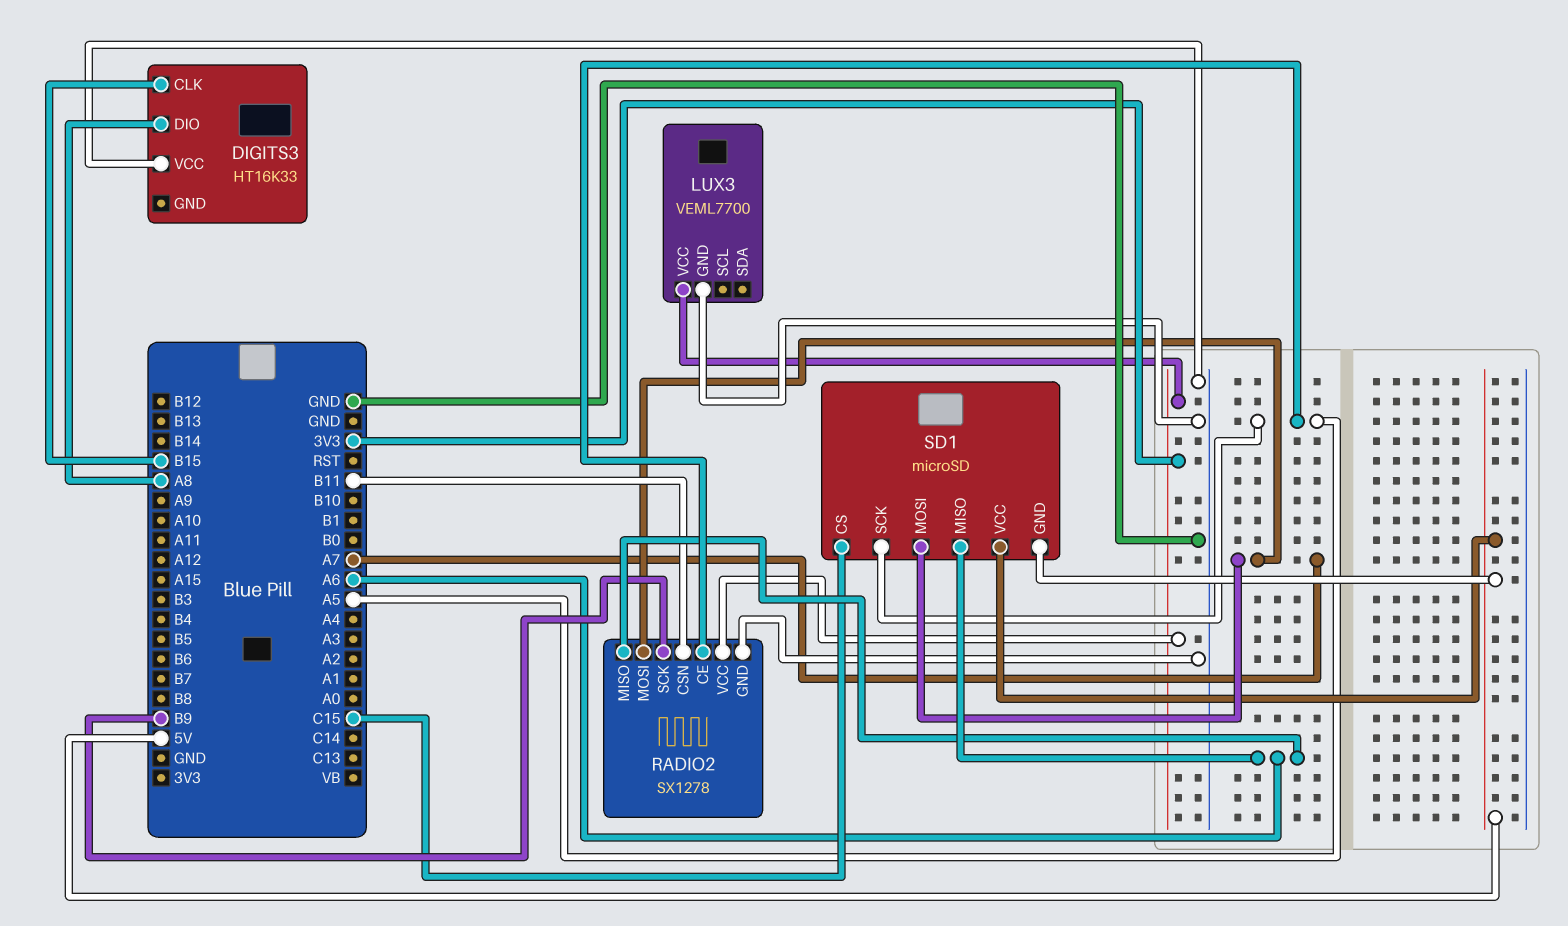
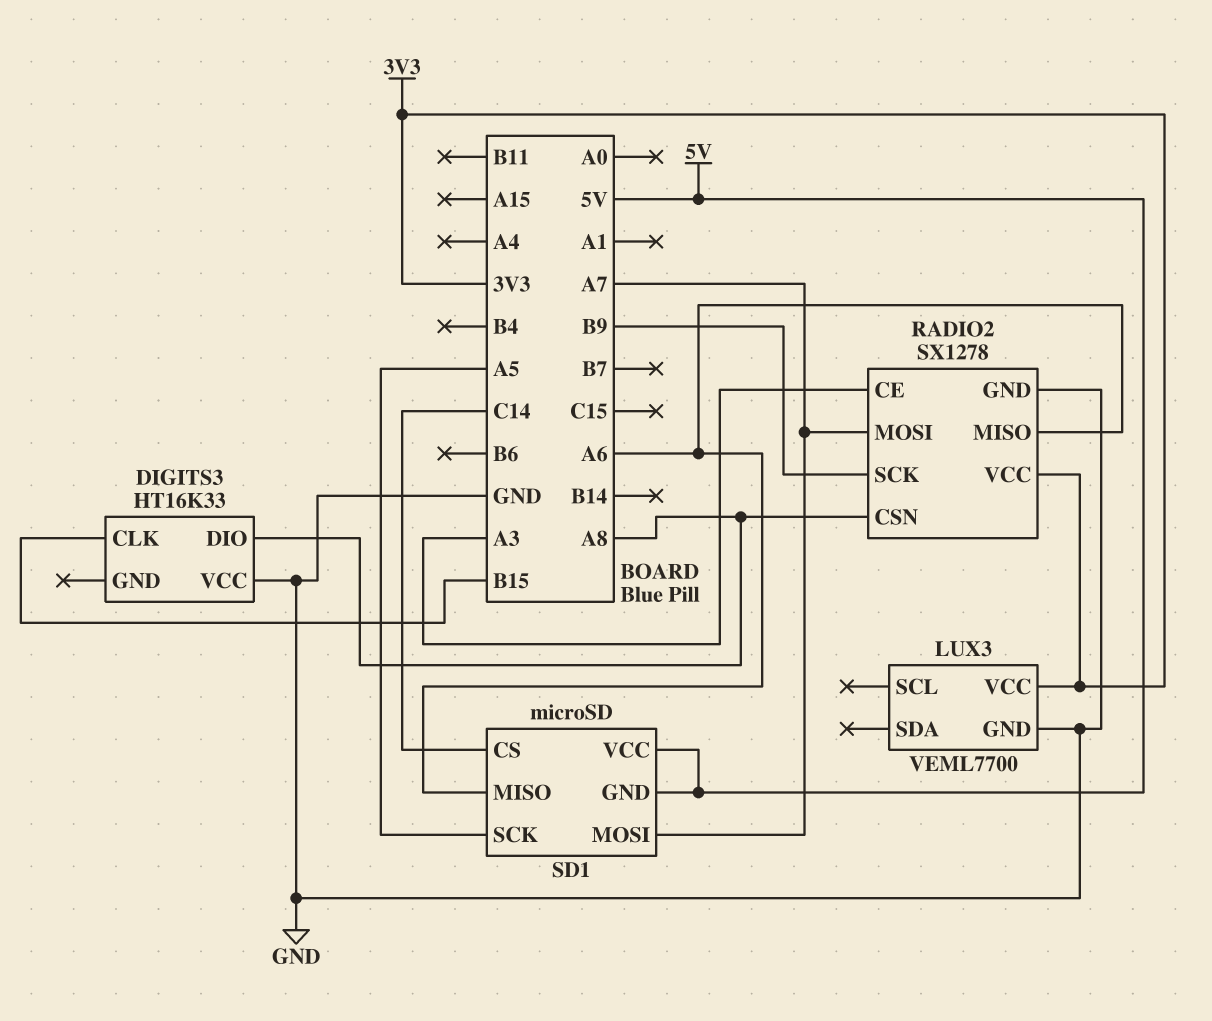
RADIO2 pin CE: A5 -> A3
RADIO2 pin CSN: B11 -> A8
SD1 pin CS: C15 -> C14

